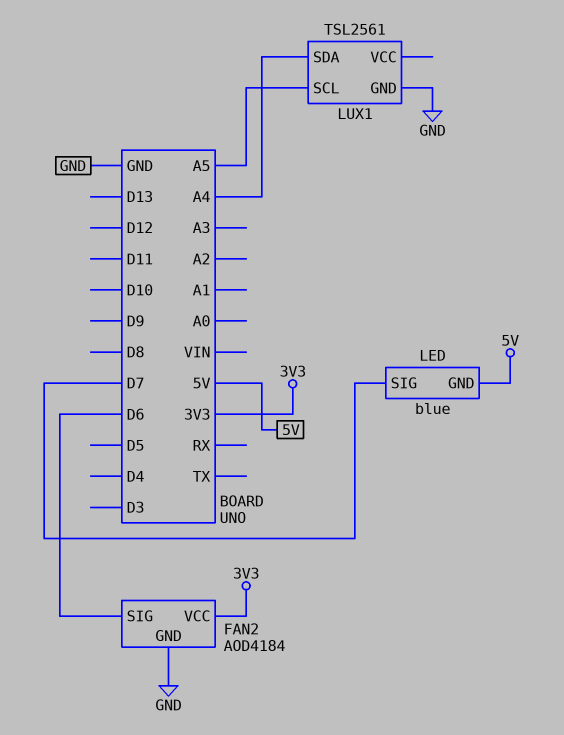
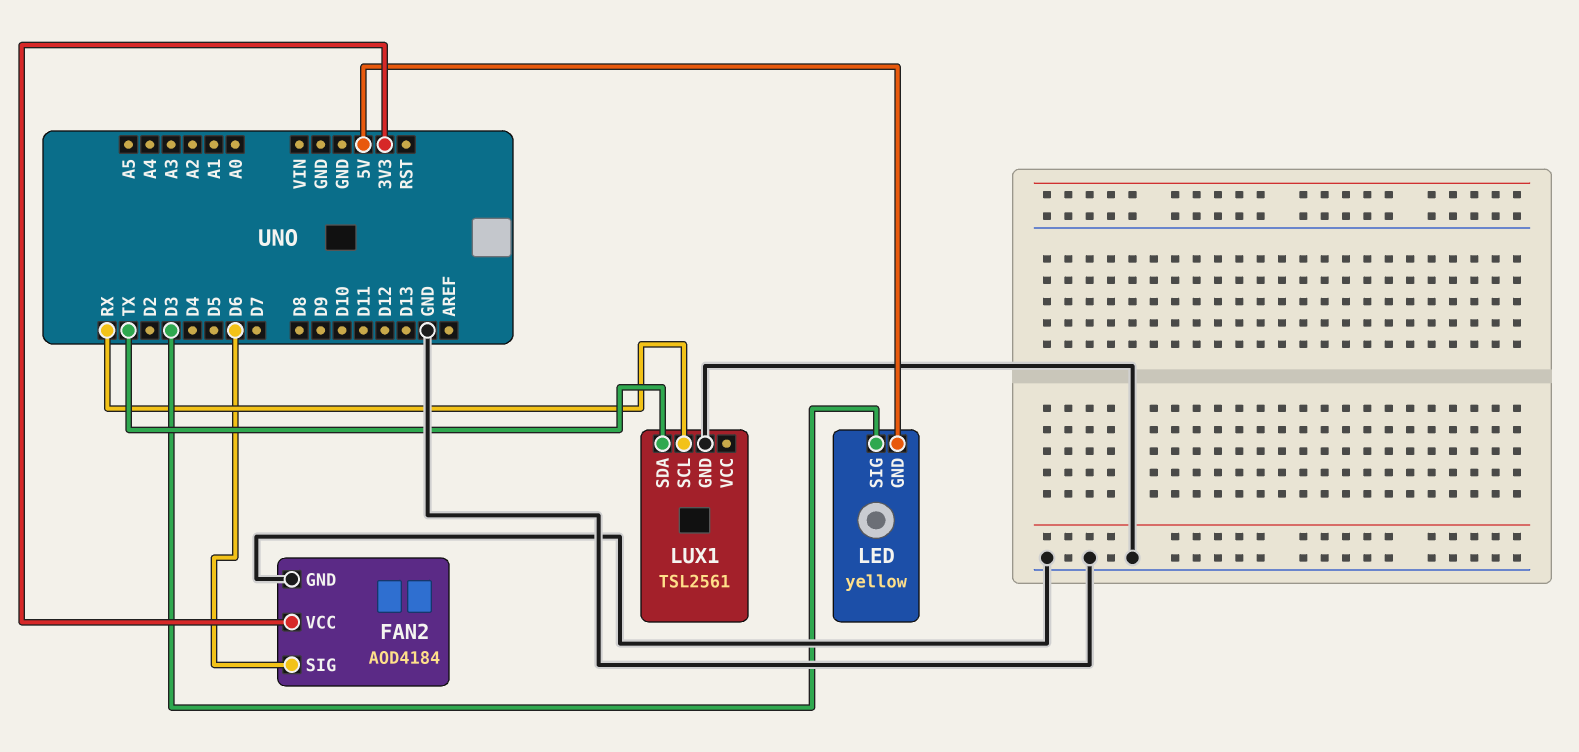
LED: blue -> yellow
LED pin SIG: D7 -> D3
LUX1 pin SCL: A5 -> RX
LUX1 pin SDA: A4 -> TX

